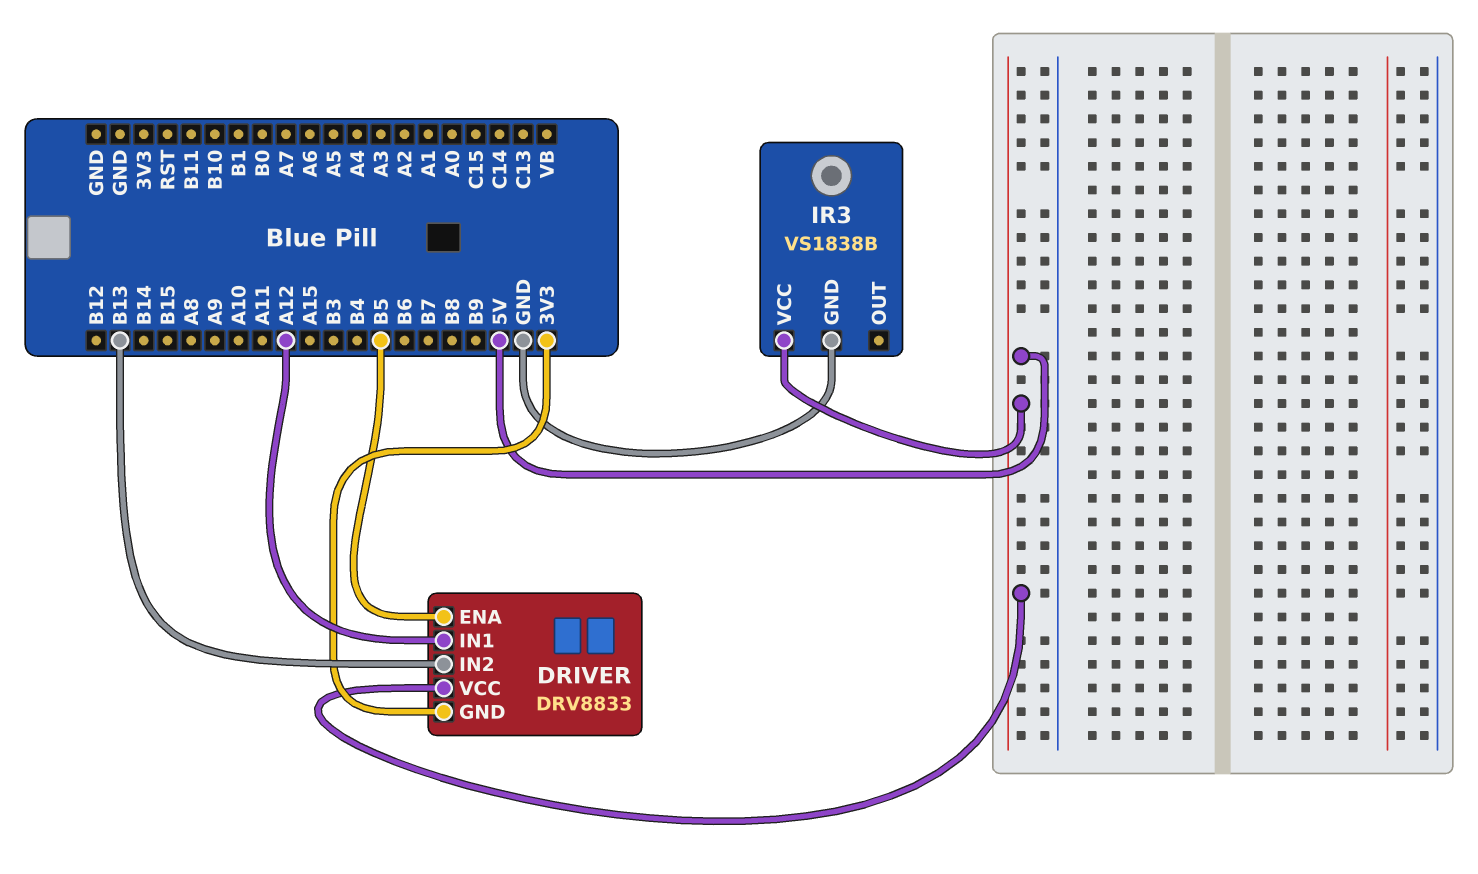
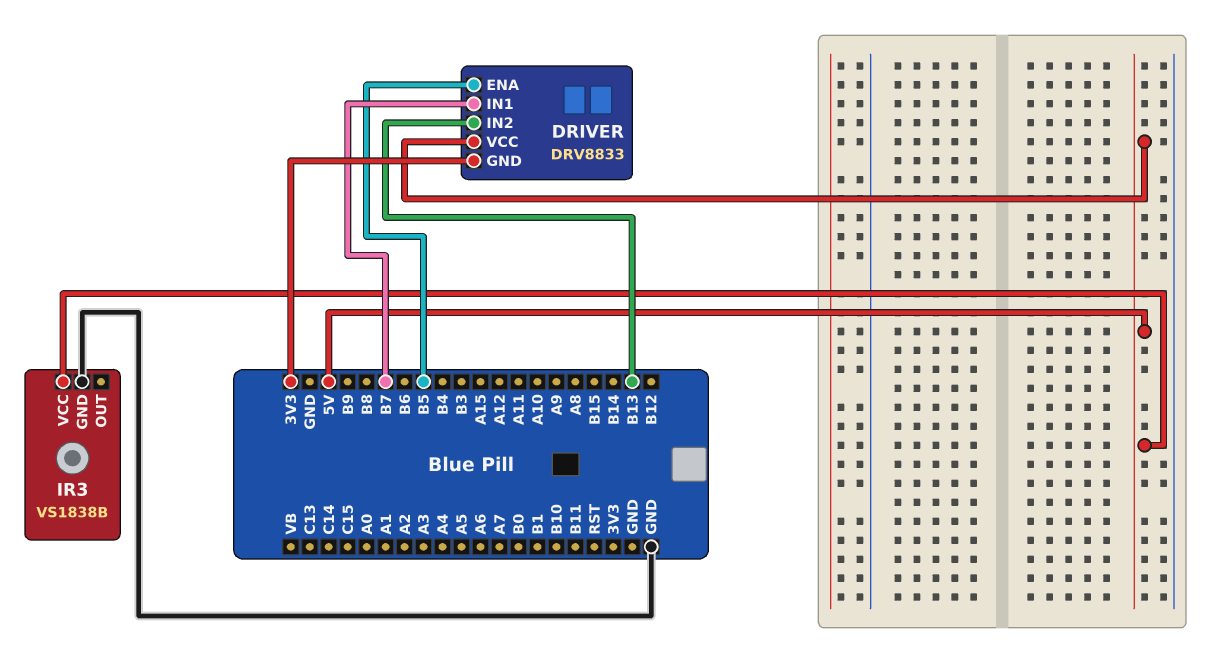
DRIVER pin IN1: A12 -> B7

